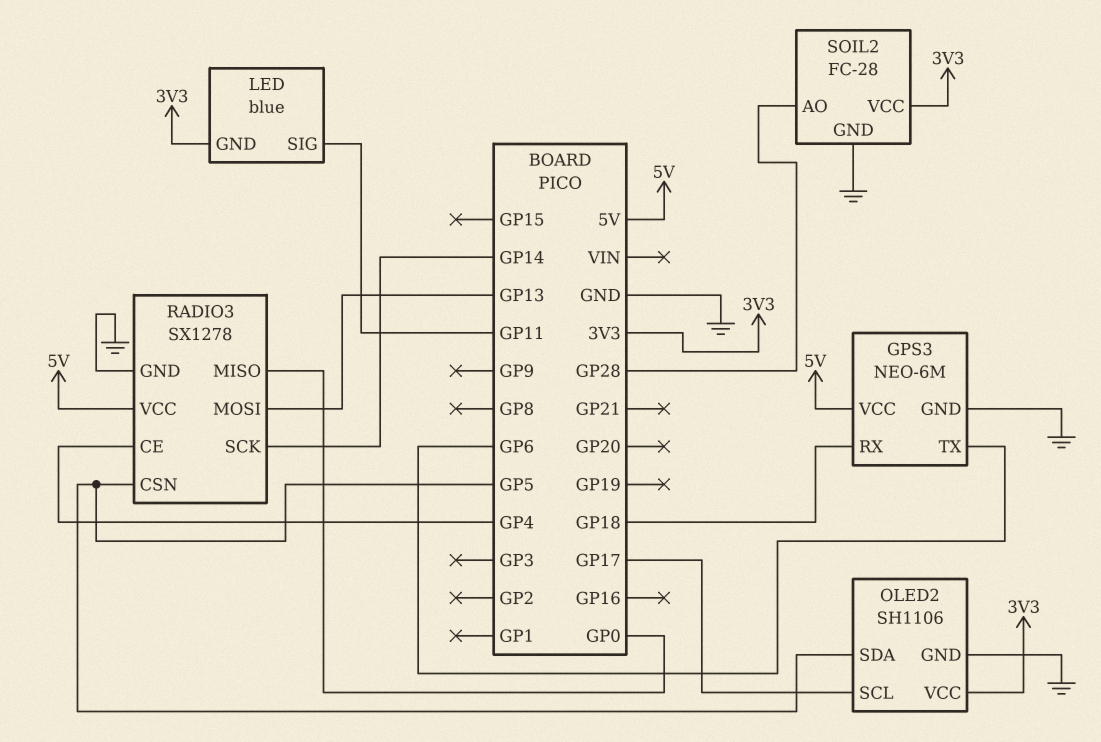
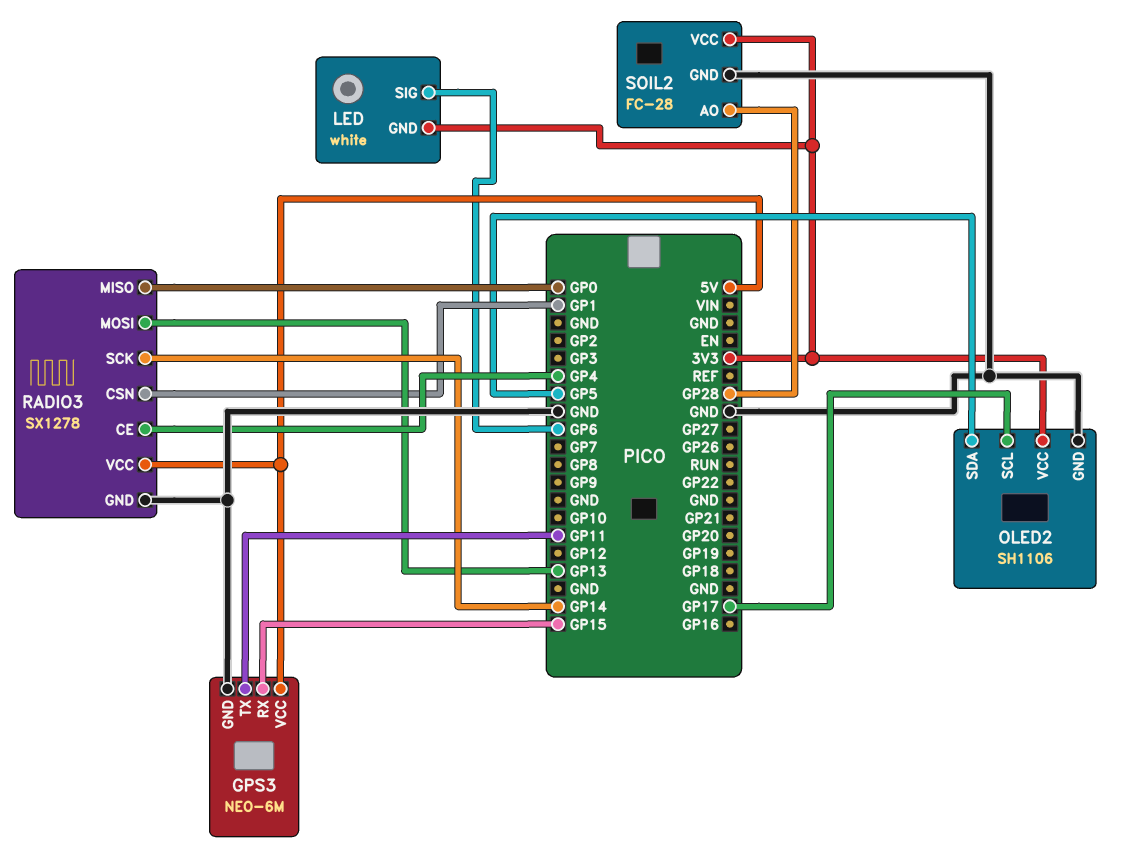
GPS3 pin RX: GP18 -> GP15
GPS3 pin TX: GP6 -> GP11
LED: blue -> white
LED pin SIG: GP11 -> GP6
RADIO3 pin CSN: GP5 -> GP1

